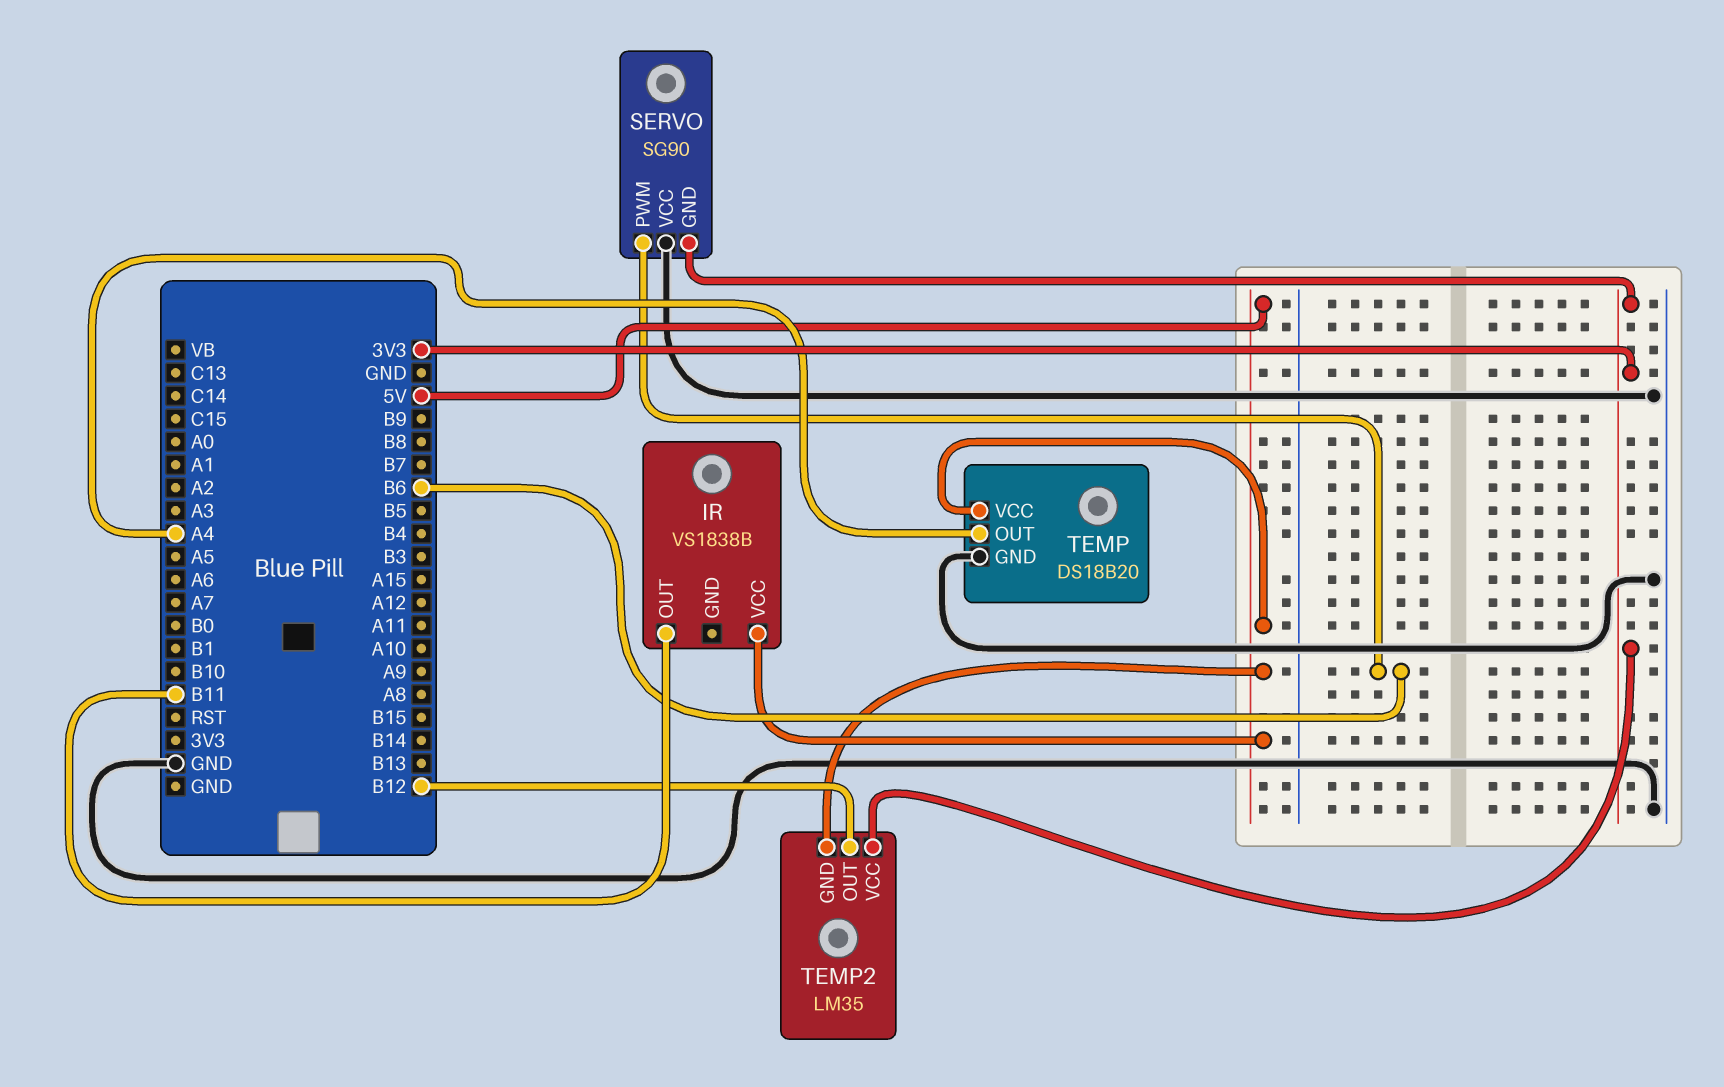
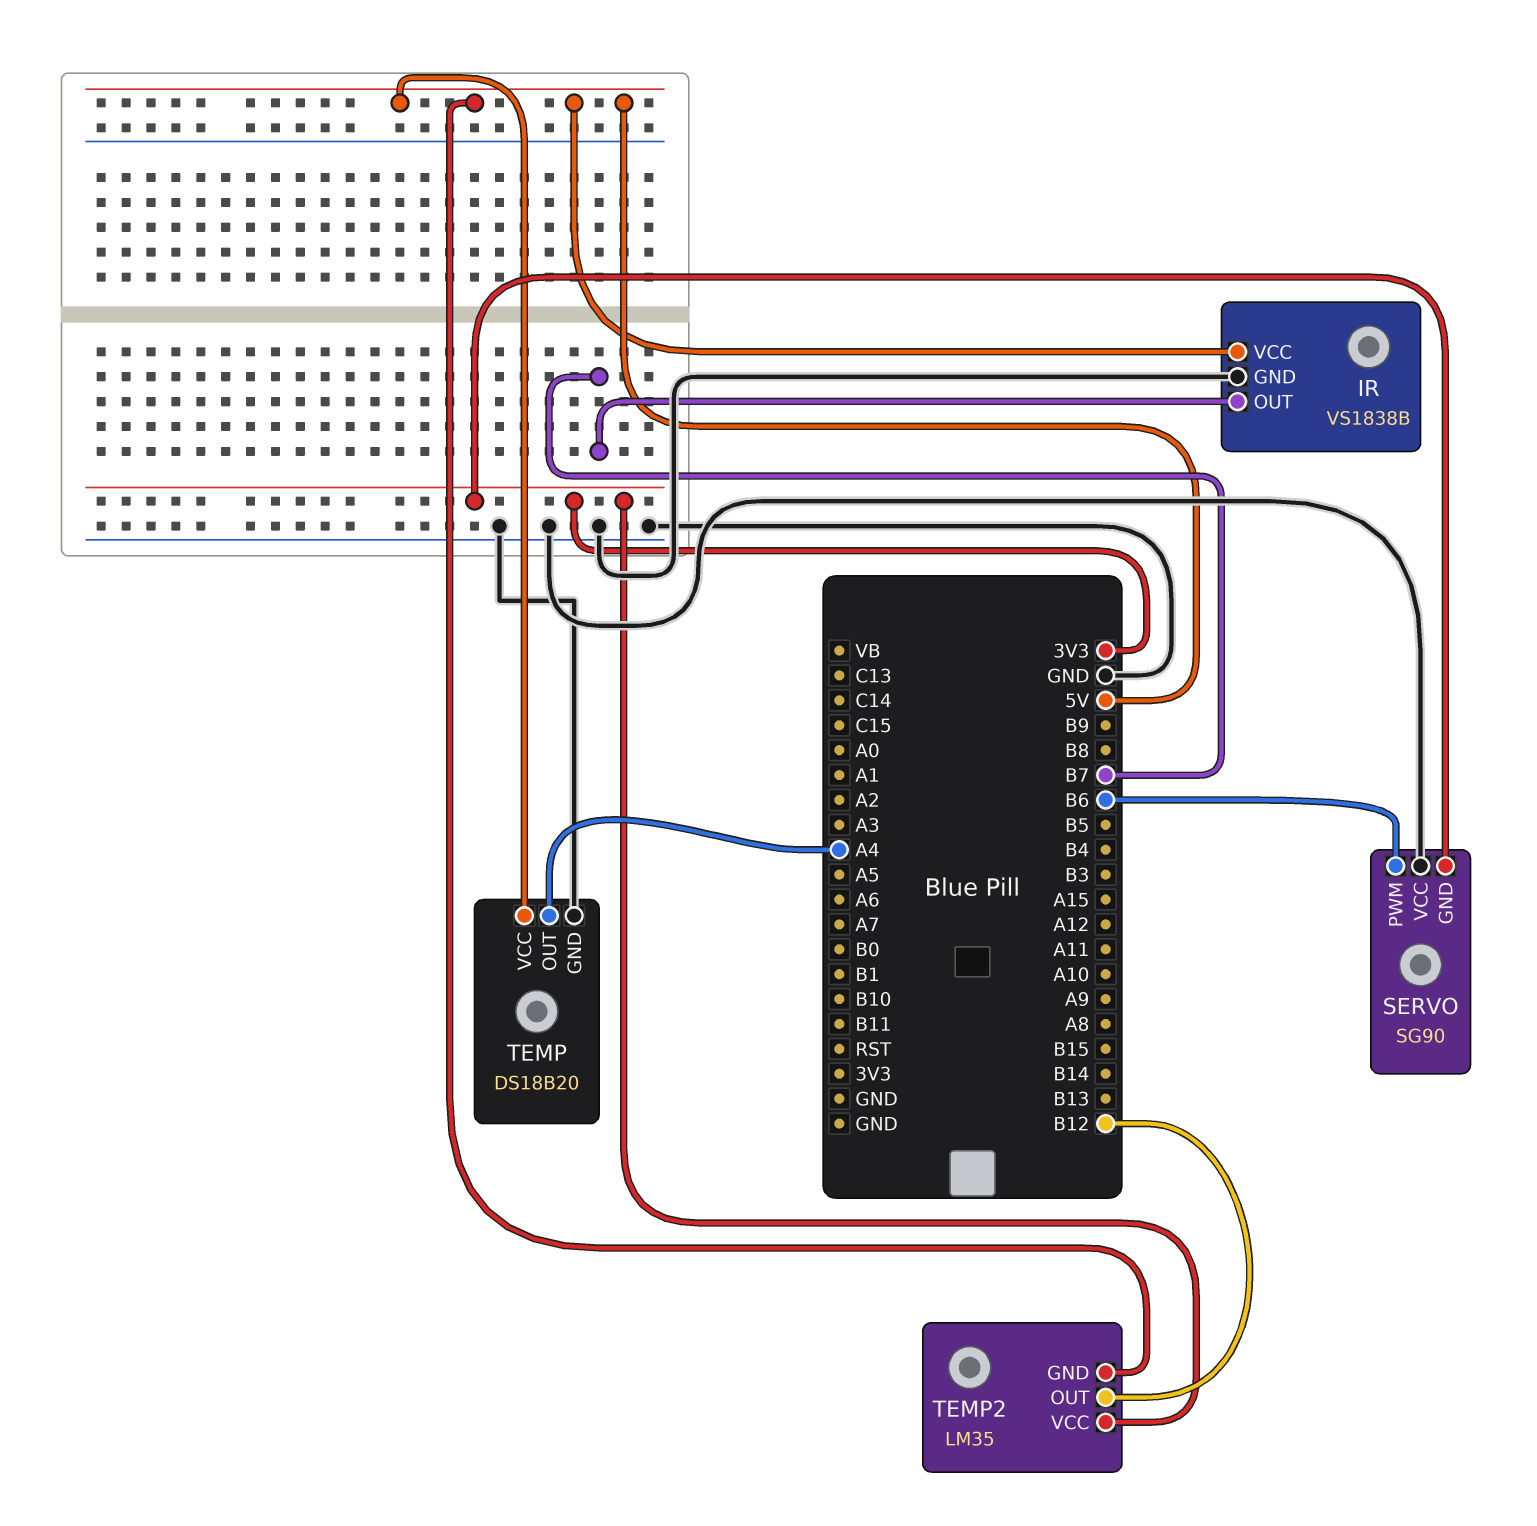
IR pin GND: none -> GND
IR pin OUT: B11 -> B7

